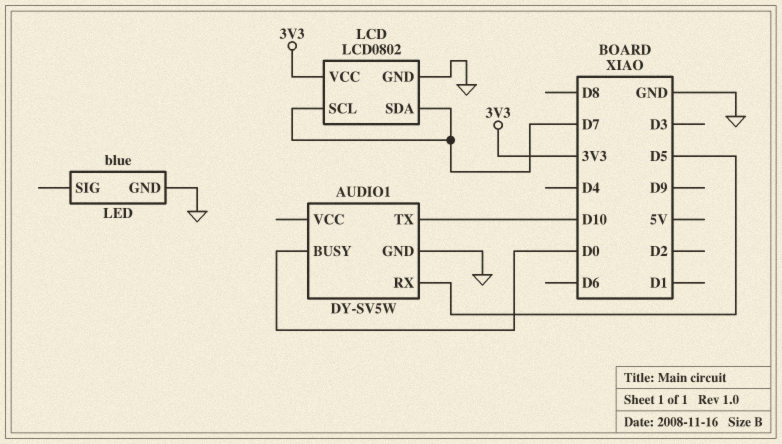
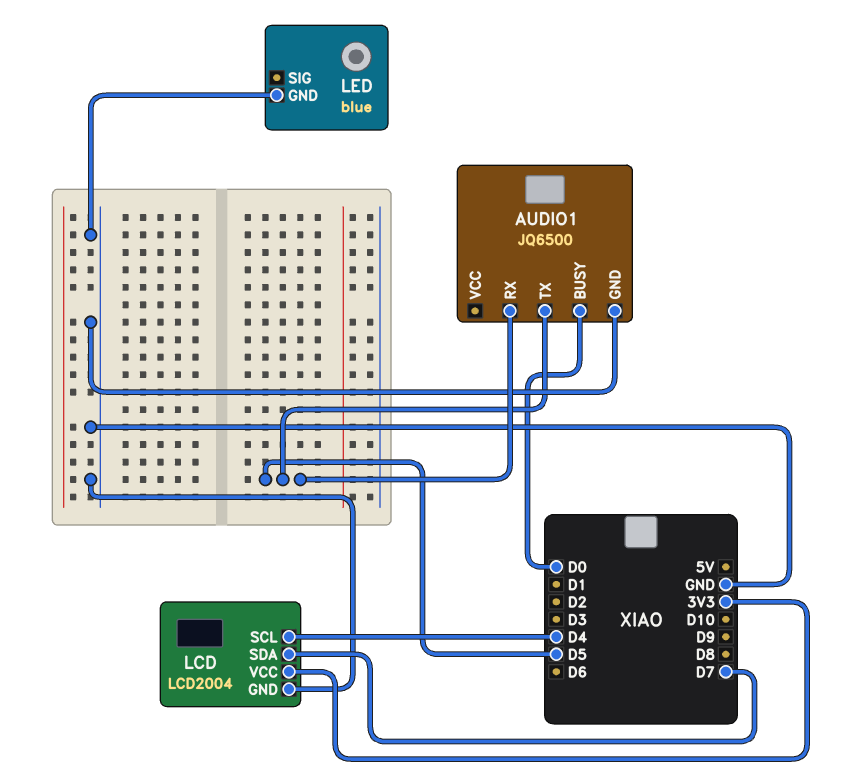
AUDIO1: DY-SV5W -> JQ6500
AUDIO1 pin TX: D10 -> D5
LCD: LCD0802 -> LCD2004
LCD pin SCL: D7 -> D4

